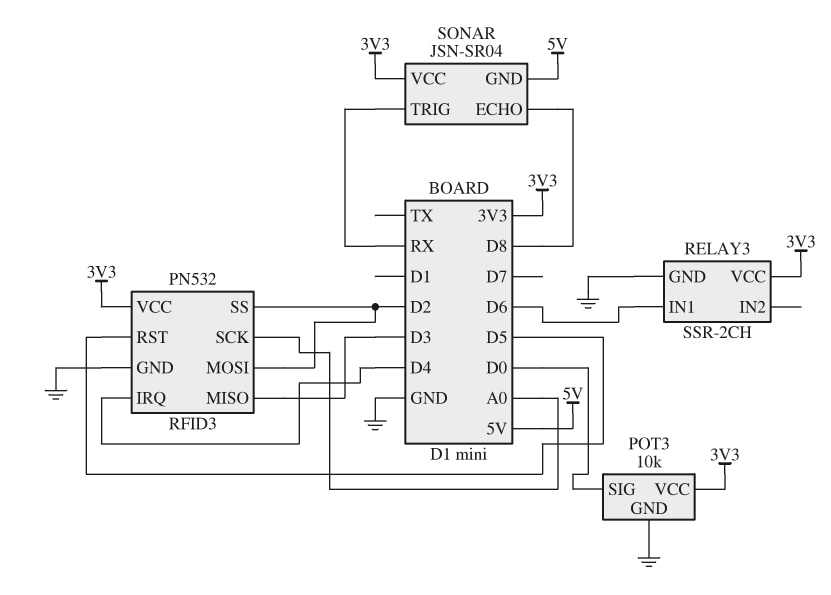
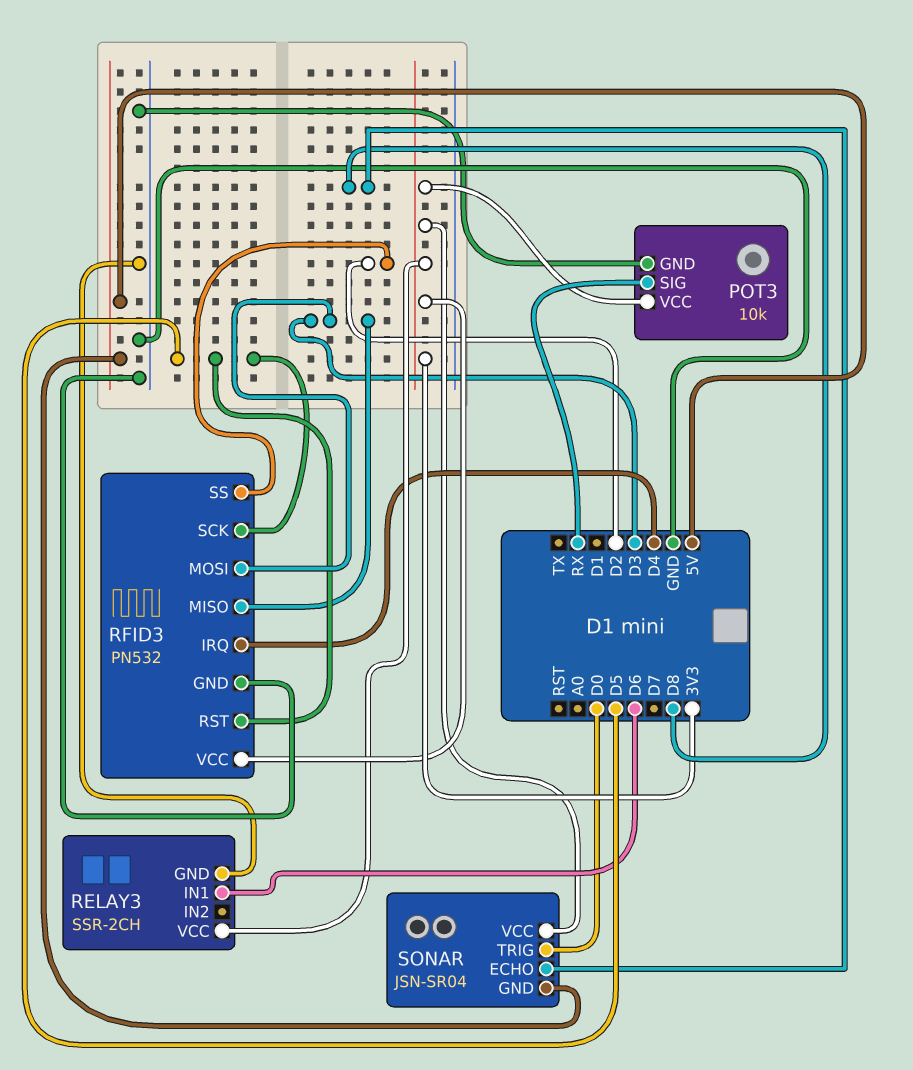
POT3 pin SIG: D0 -> RX
RFID3 pin MOSI: D2 -> D3
RFID3 pin SCK: A0 -> D5
SONAR pin TRIG: RX -> D0

